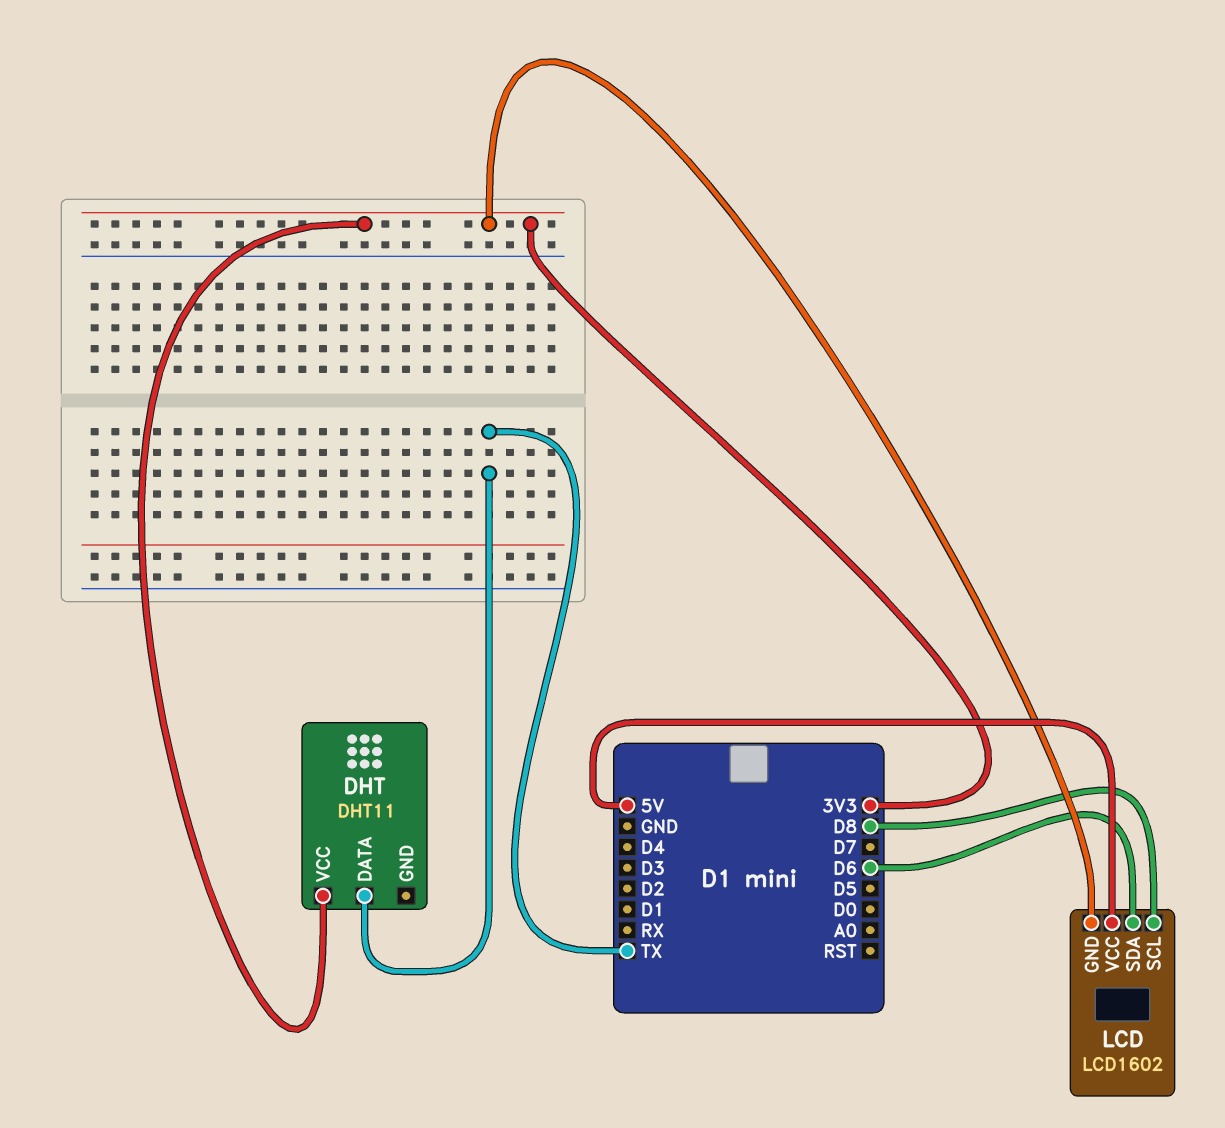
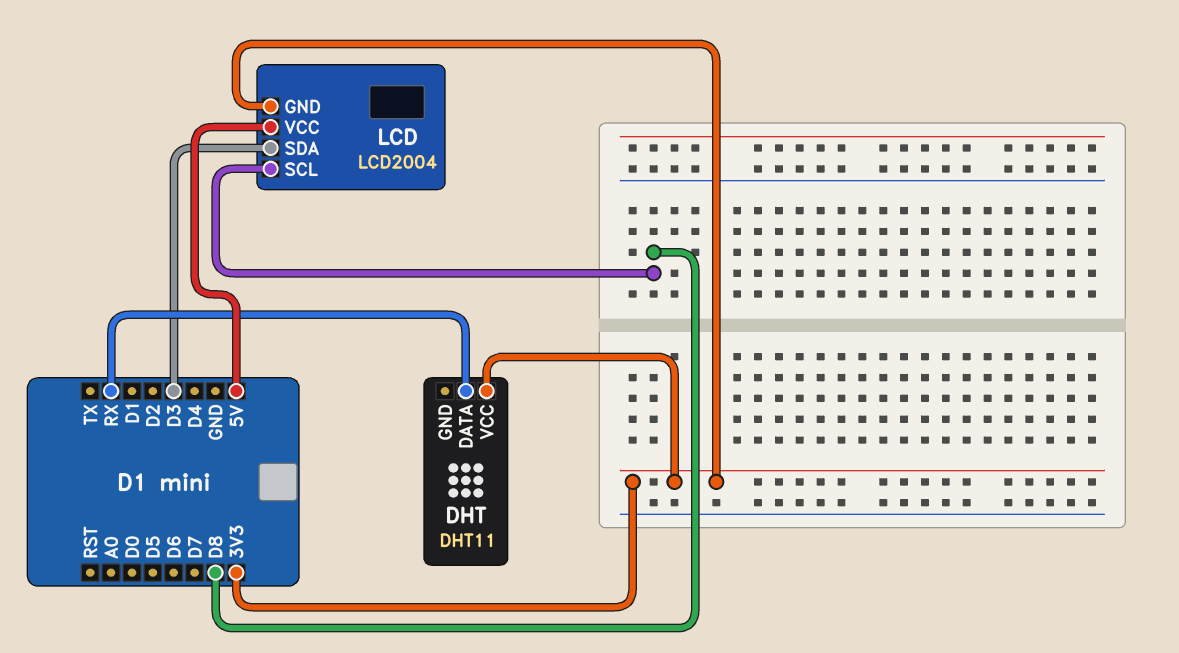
DHT pin DATA: TX -> RX
LCD: LCD1602 -> LCD2004
LCD pin SDA: D6 -> D3

